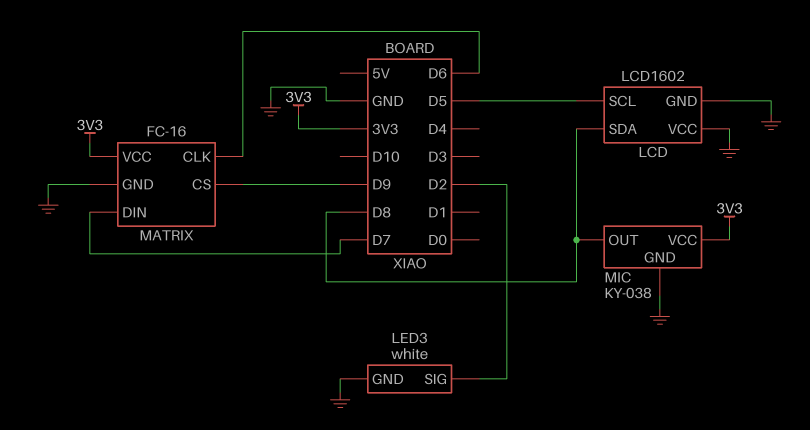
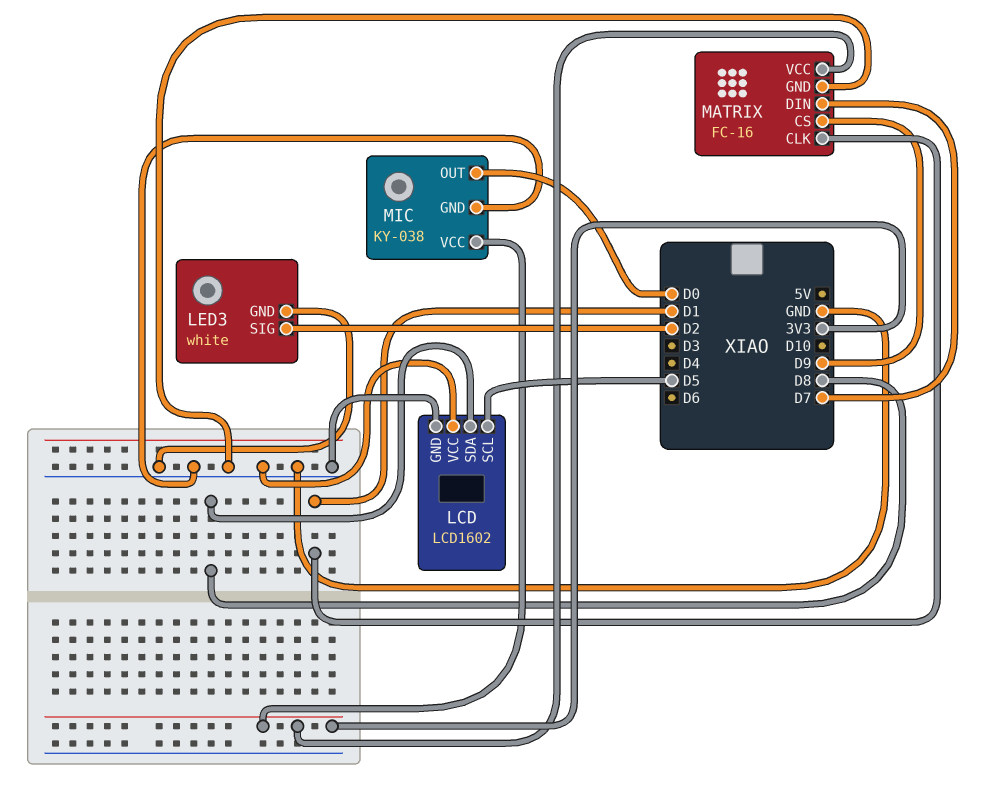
MATRIX pin CLK: D6 -> D1
MIC pin OUT: D8 -> D0

